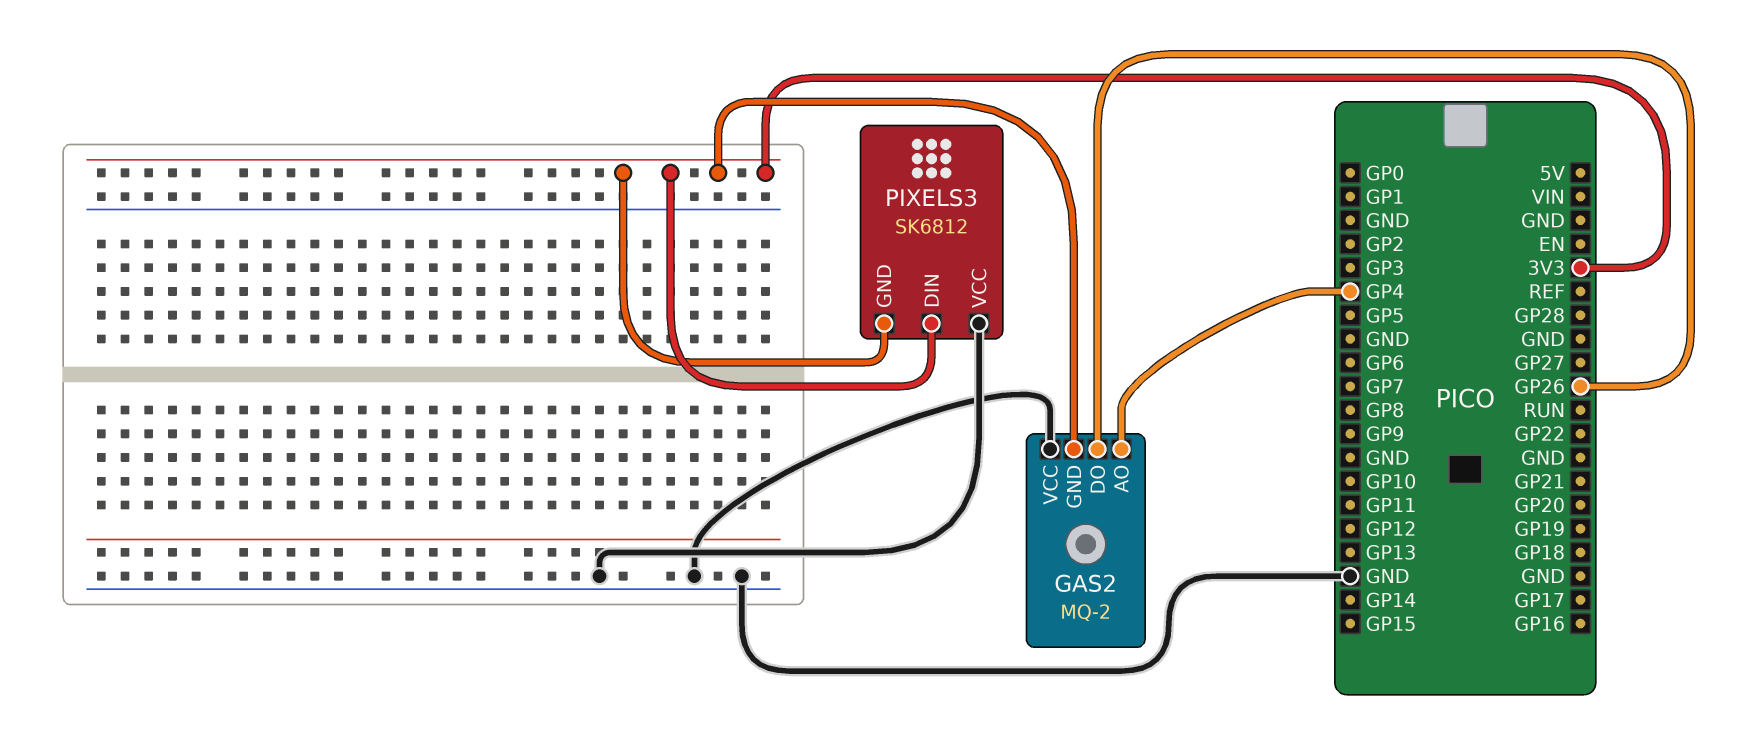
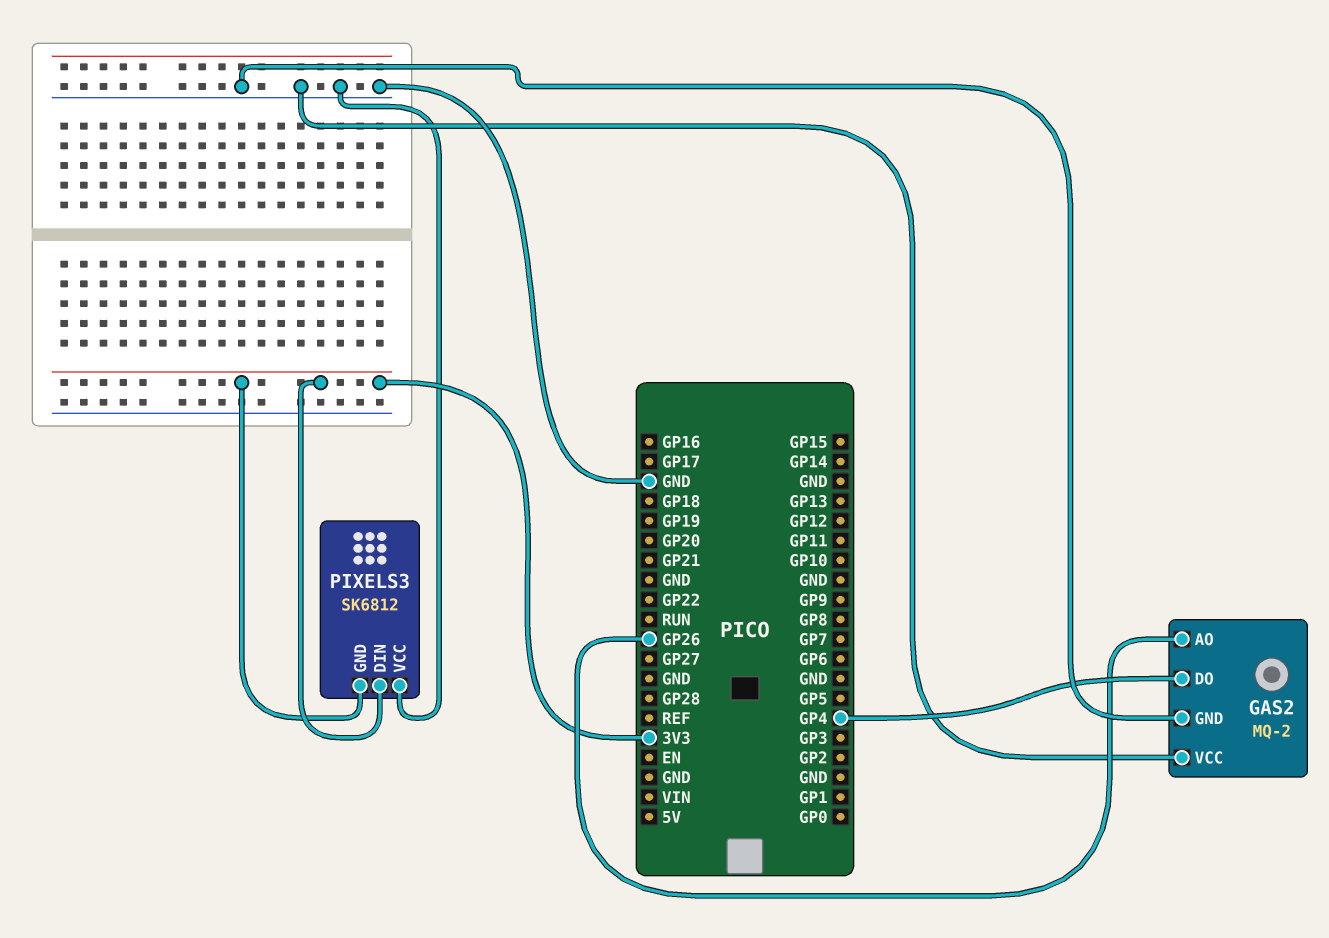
GAS2 pin AO: GP4 -> GP26
GAS2 pin DO: GP26 -> GP4
GAS2 pin GND: 3V3 -> GND

